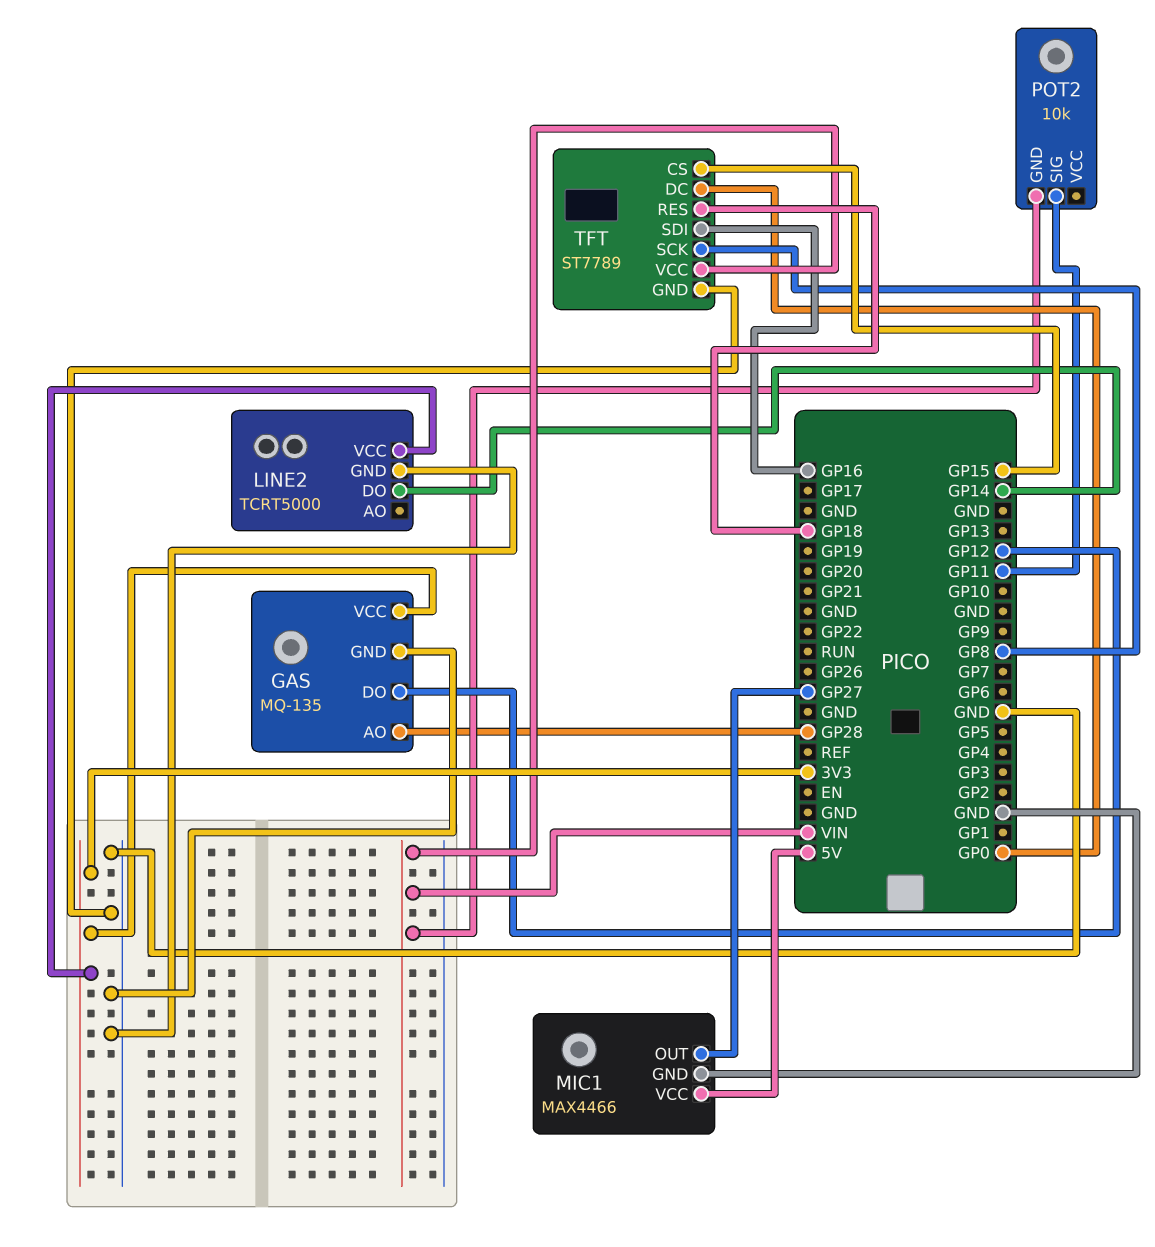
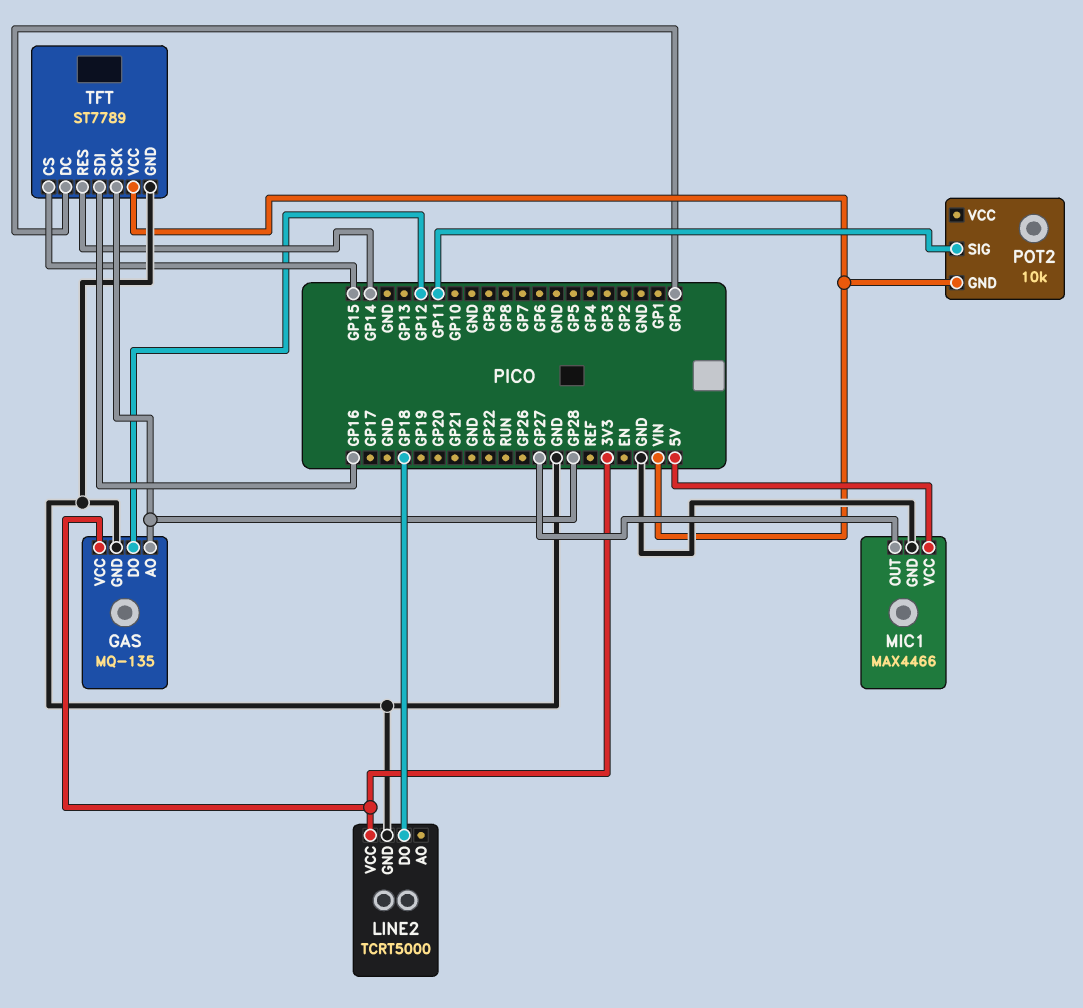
LINE2 pin DO: GP14 -> GP18
TFT pin RES: GP18 -> GP14
TFT pin SCK: GP8 -> GP28

